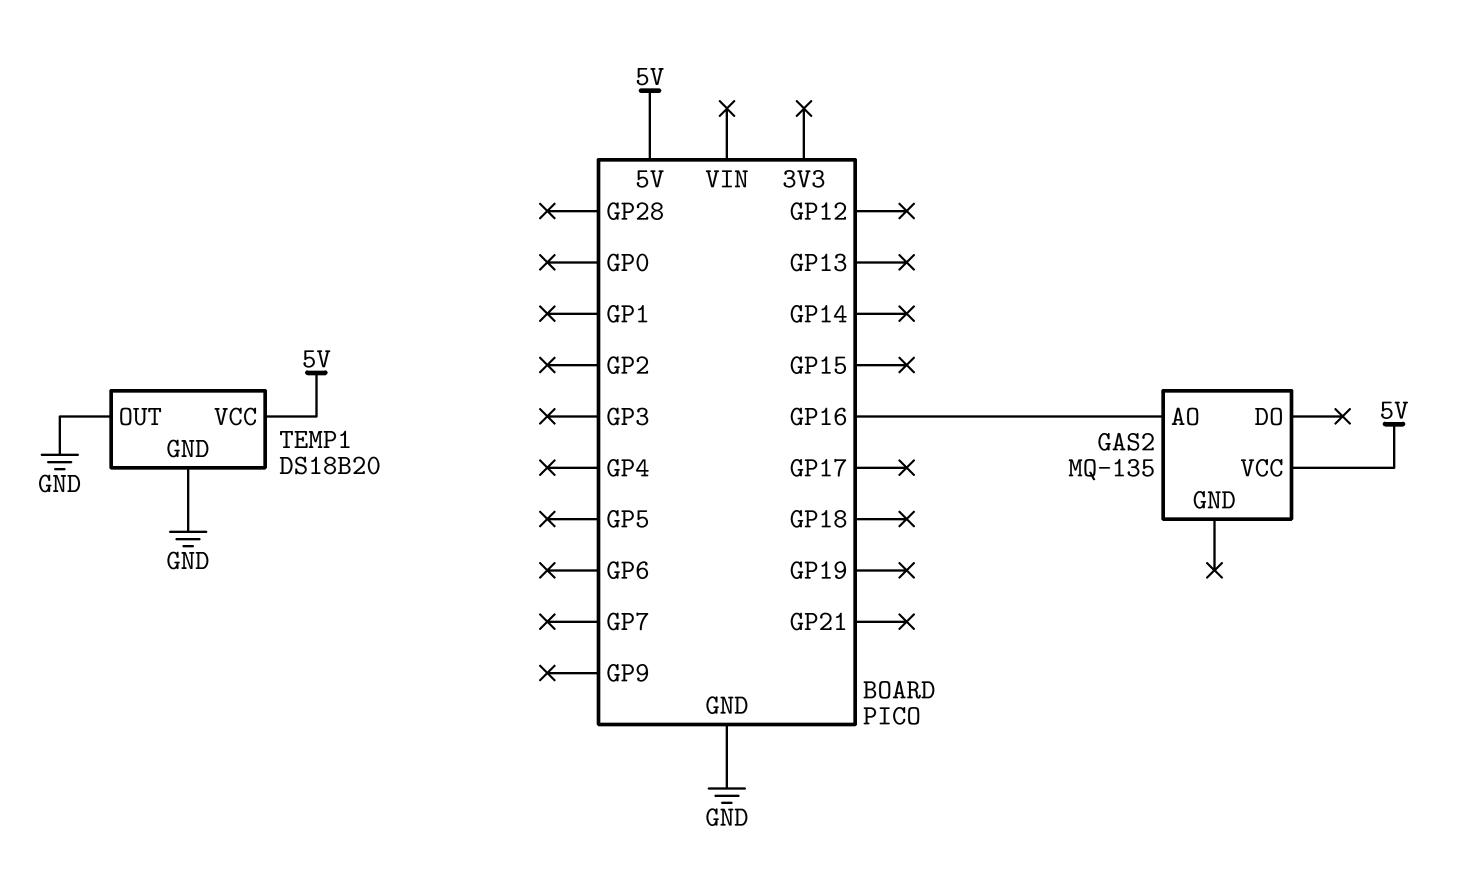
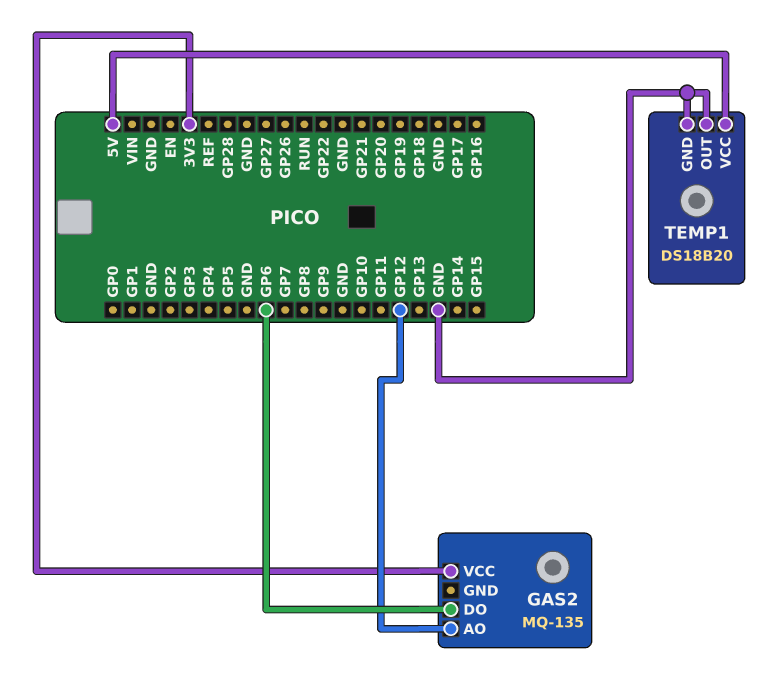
GAS2 pin AO: GP16 -> GP12
GAS2 pin DO: none -> GP6
GAS2 pin VCC: 5V -> 3V3

